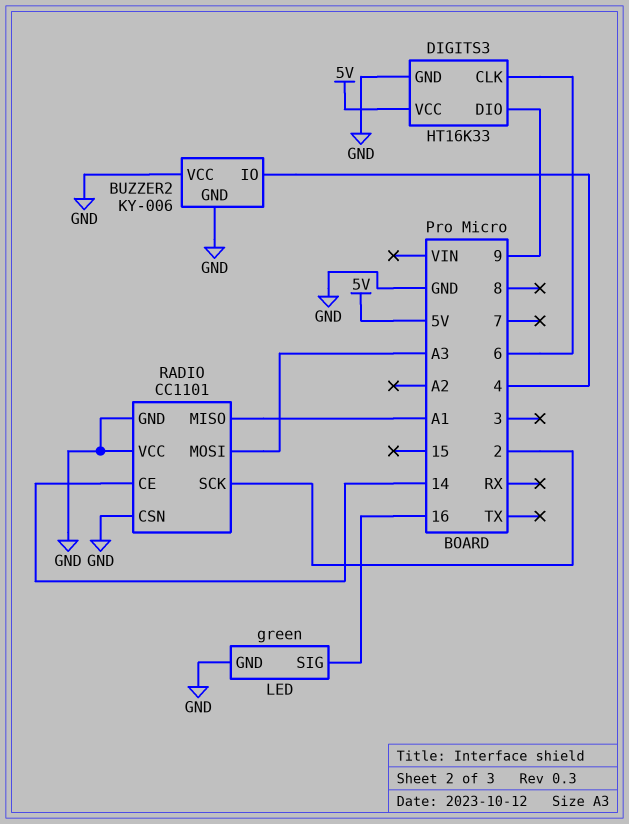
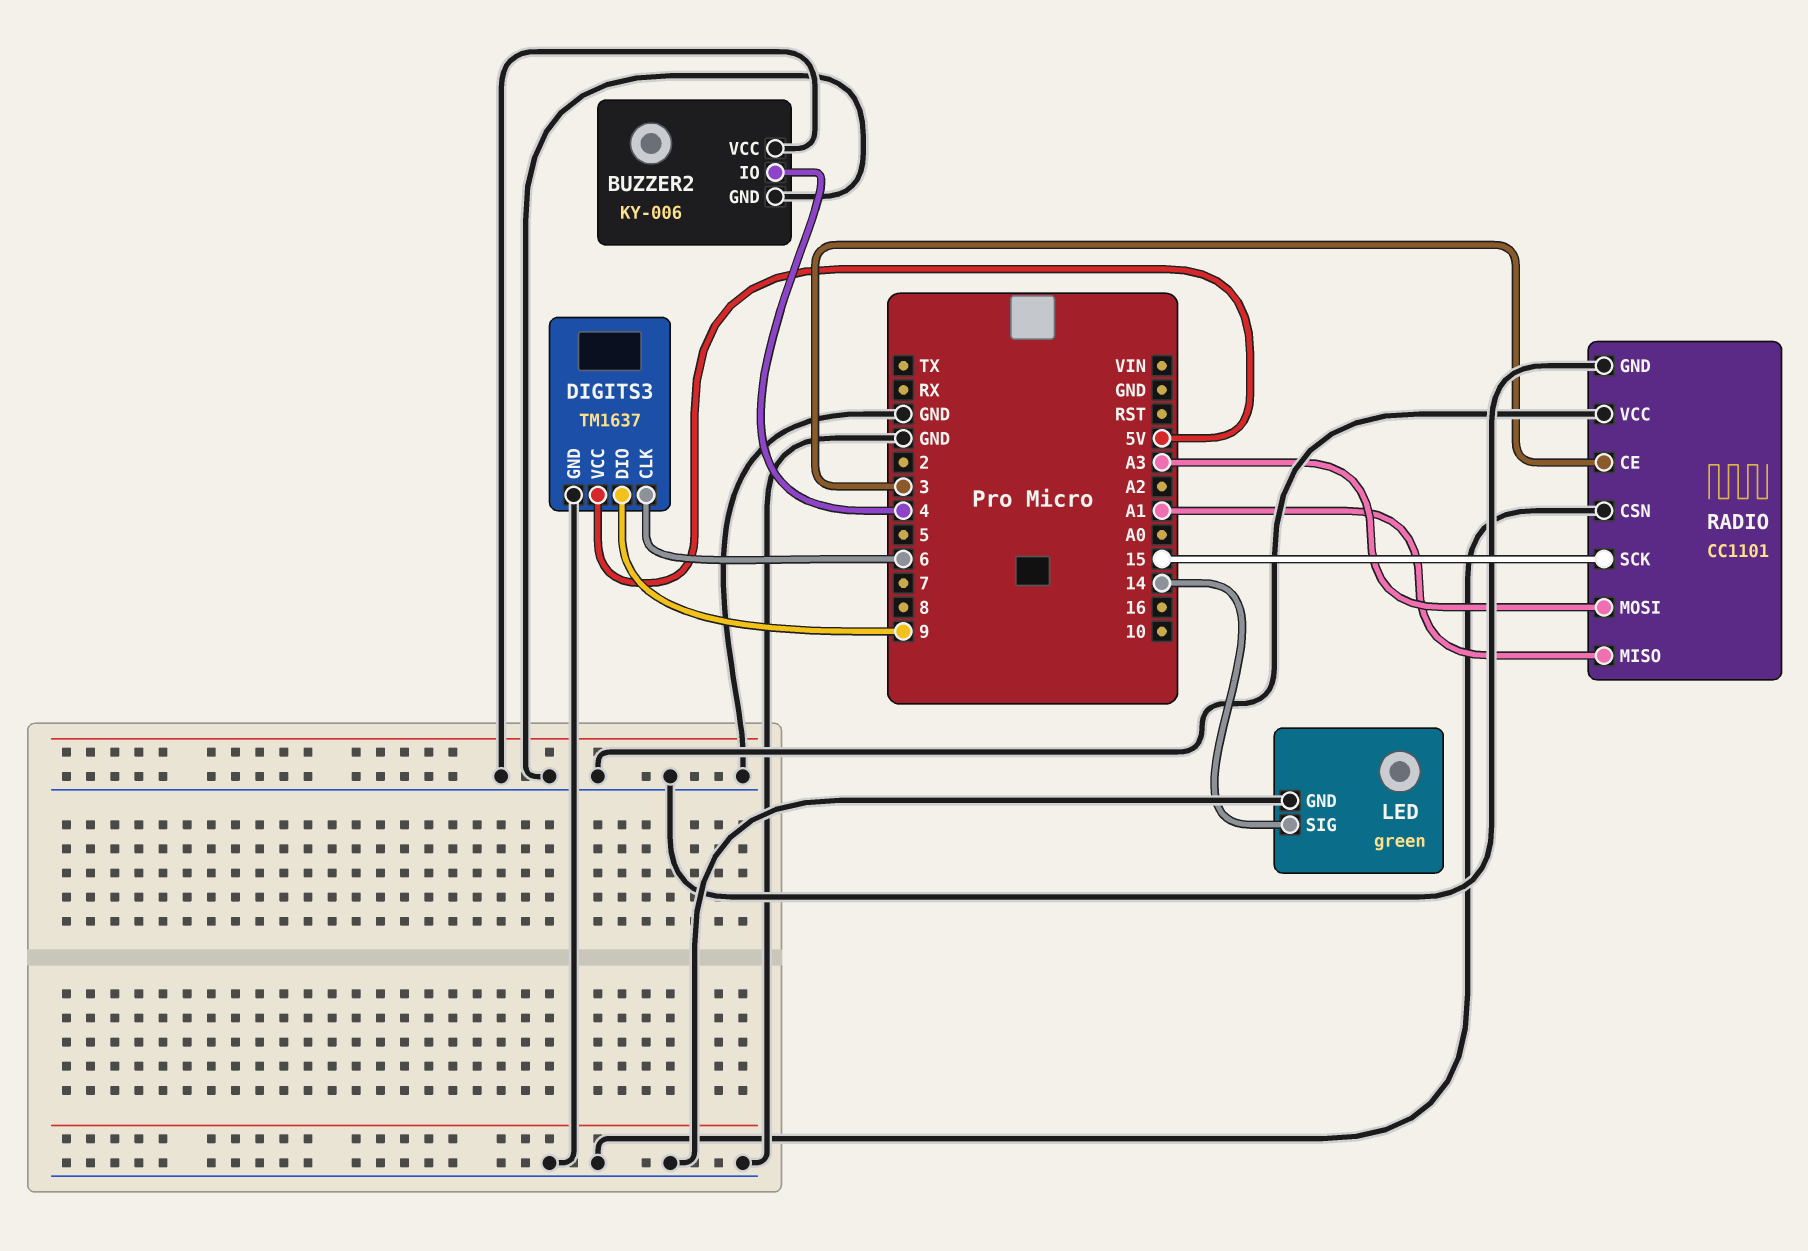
DIGITS3: HT16K33 -> TM1637
LED pin SIG: 16 -> 14
RADIO pin CE: 14 -> 3
RADIO pin SCK: 2 -> 15

